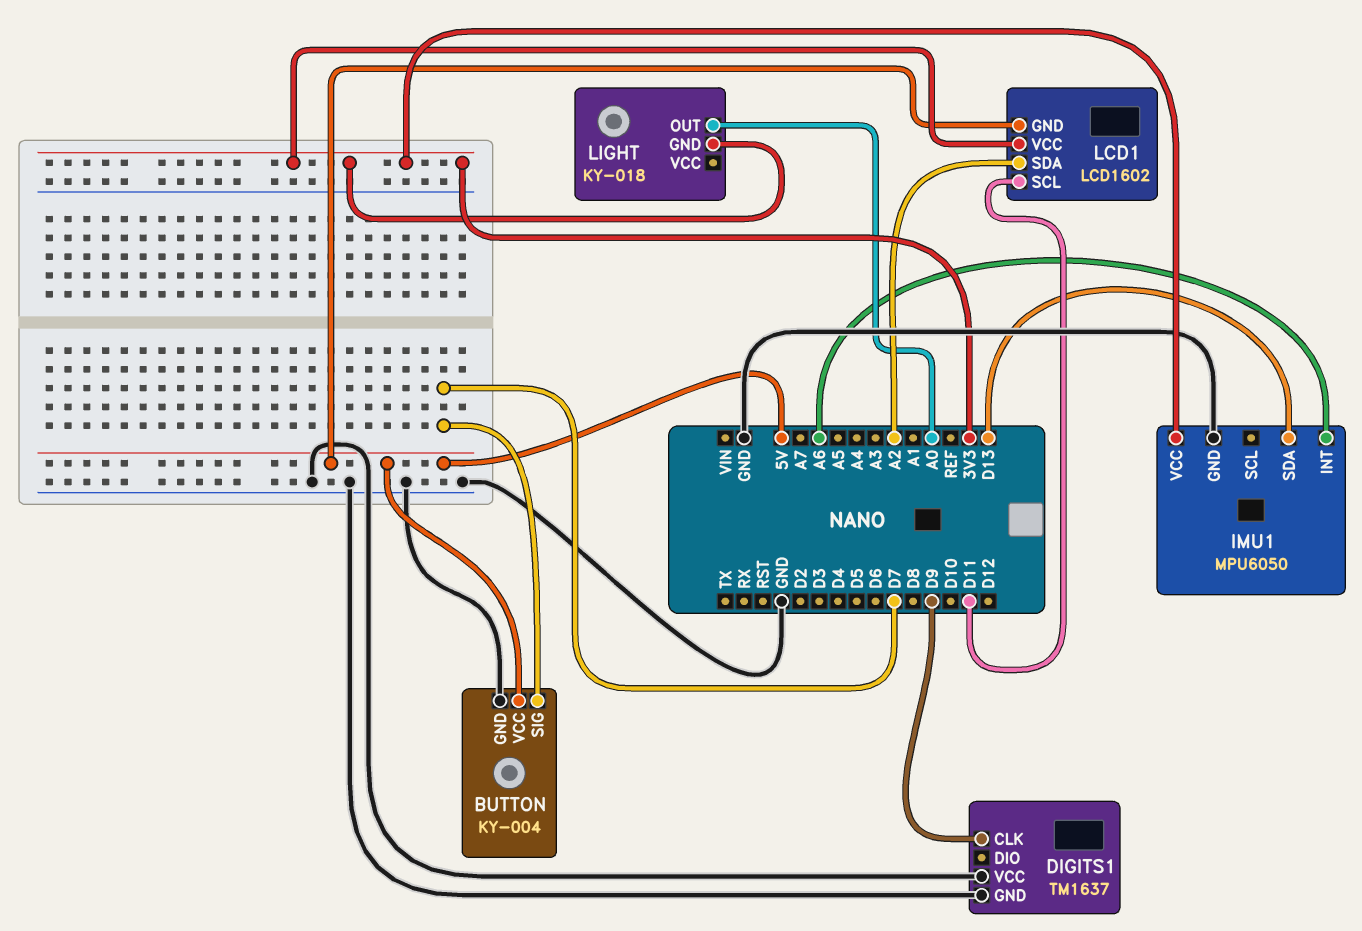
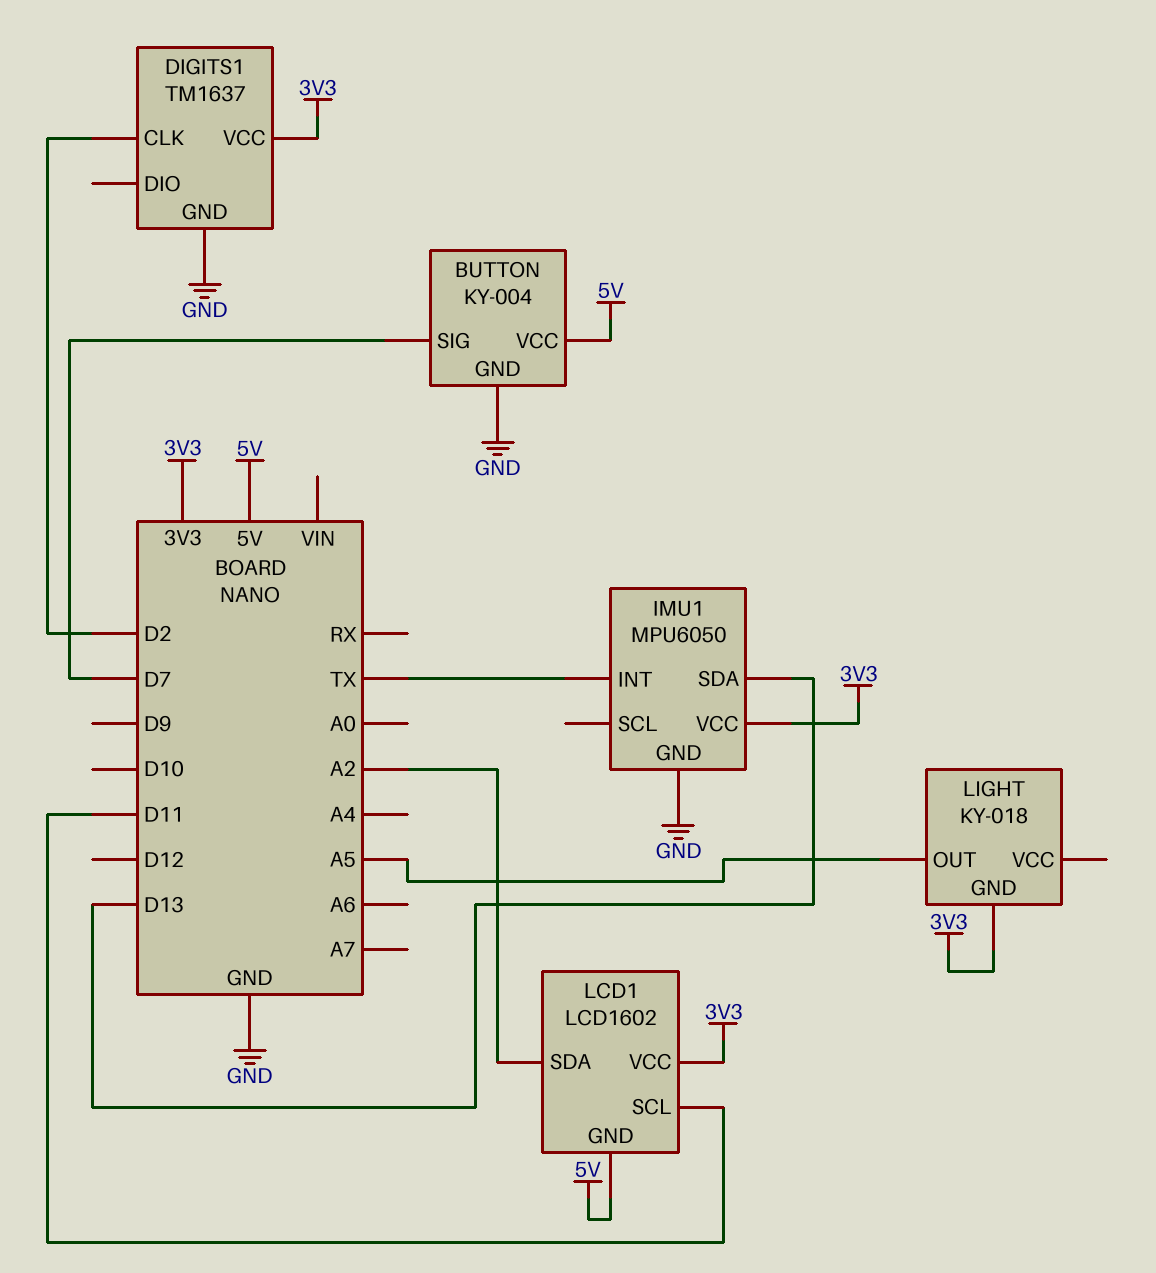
DIGITS1 pin CLK: D9 -> D2
DIGITS1 pin VCC: GND -> 3V3
IMU1 pin INT: A6 -> TX
LIGHT pin OUT: A0 -> A5

